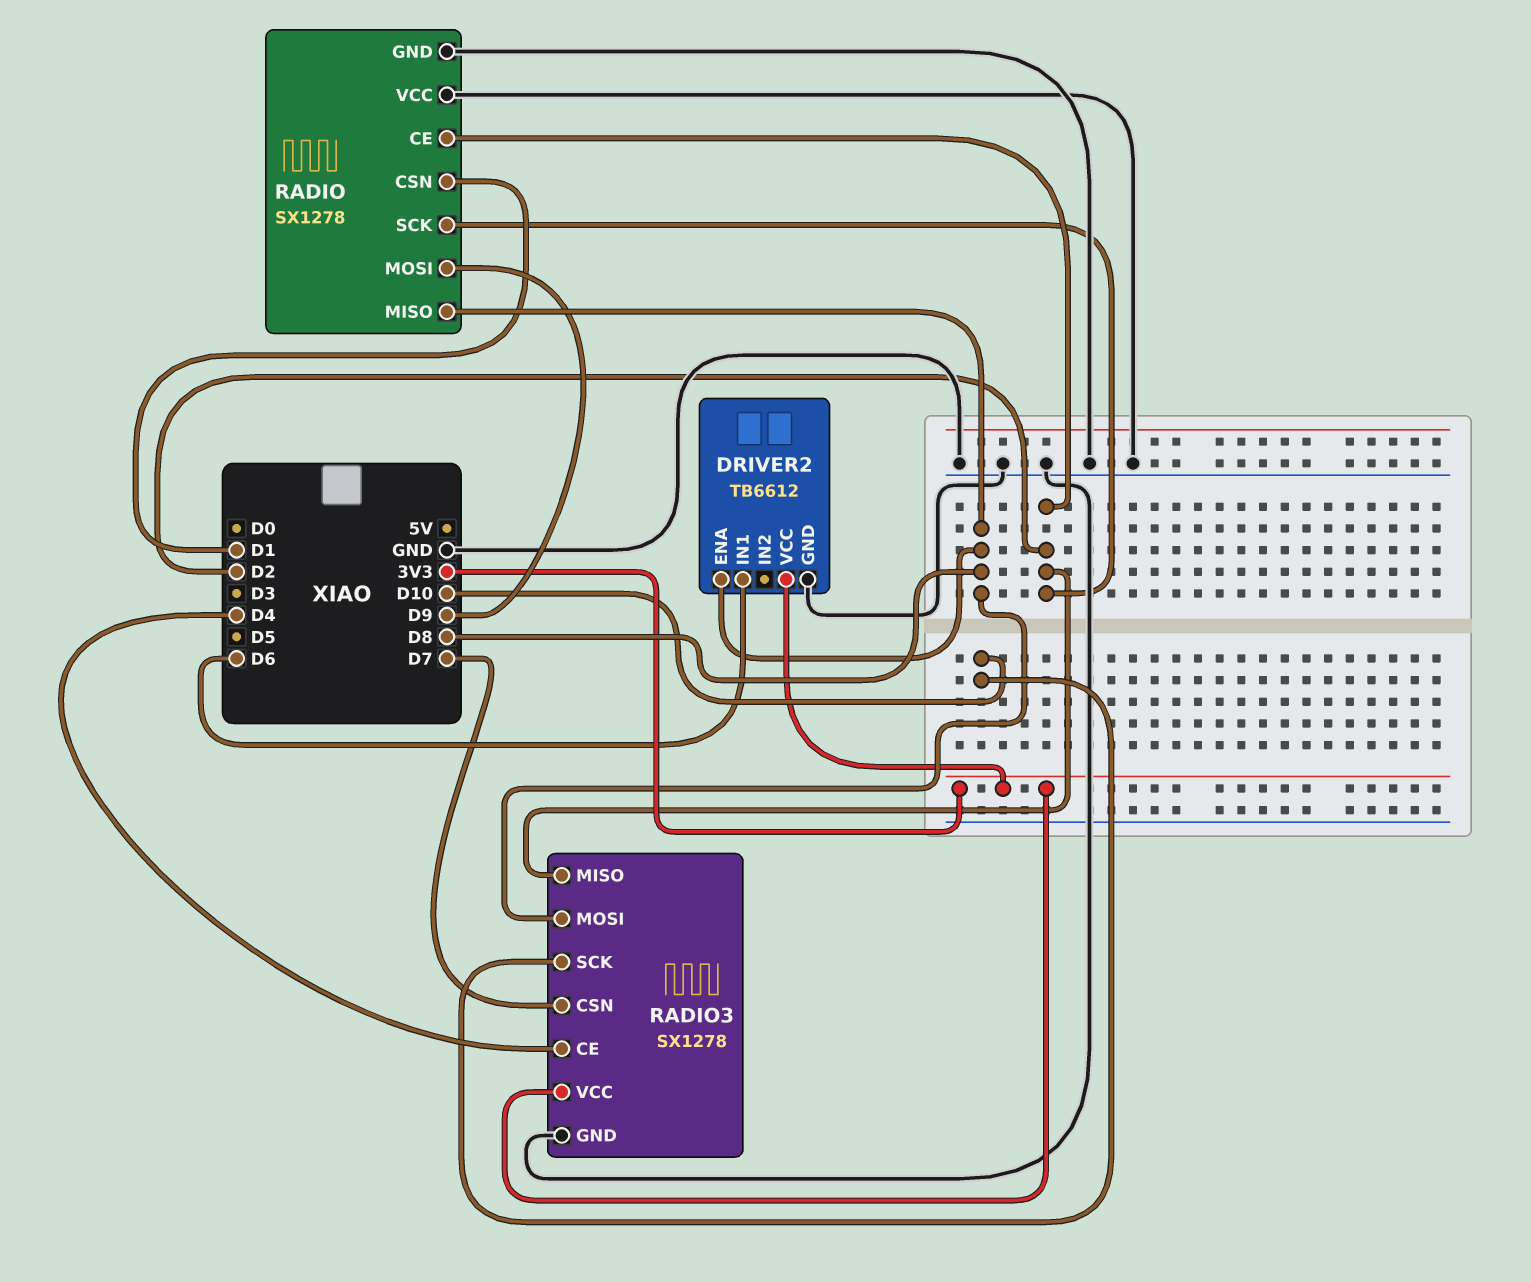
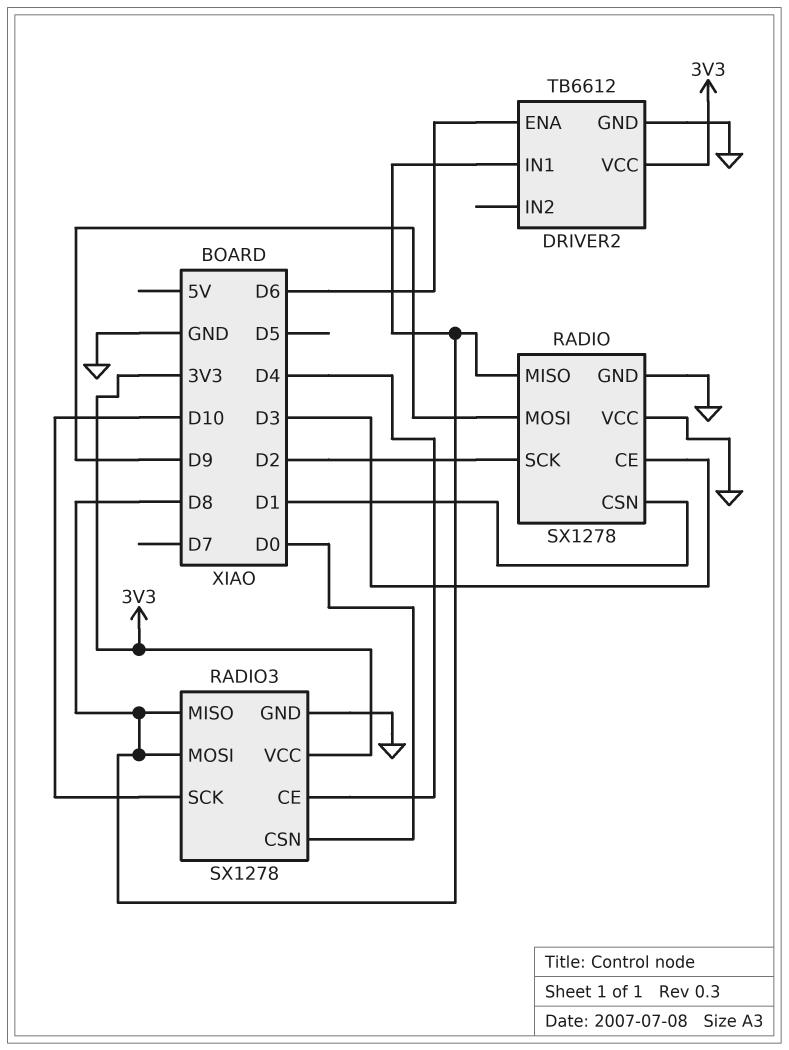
DRIVER2 pin ENA: D8 -> D6
DRIVER2 pin IN1: D6 -> D8
RADIO pin CE: D2 -> D3
RADIO3 pin CSN: D7 -> D0
RADIO3 pin MISO: D2 -> D8

